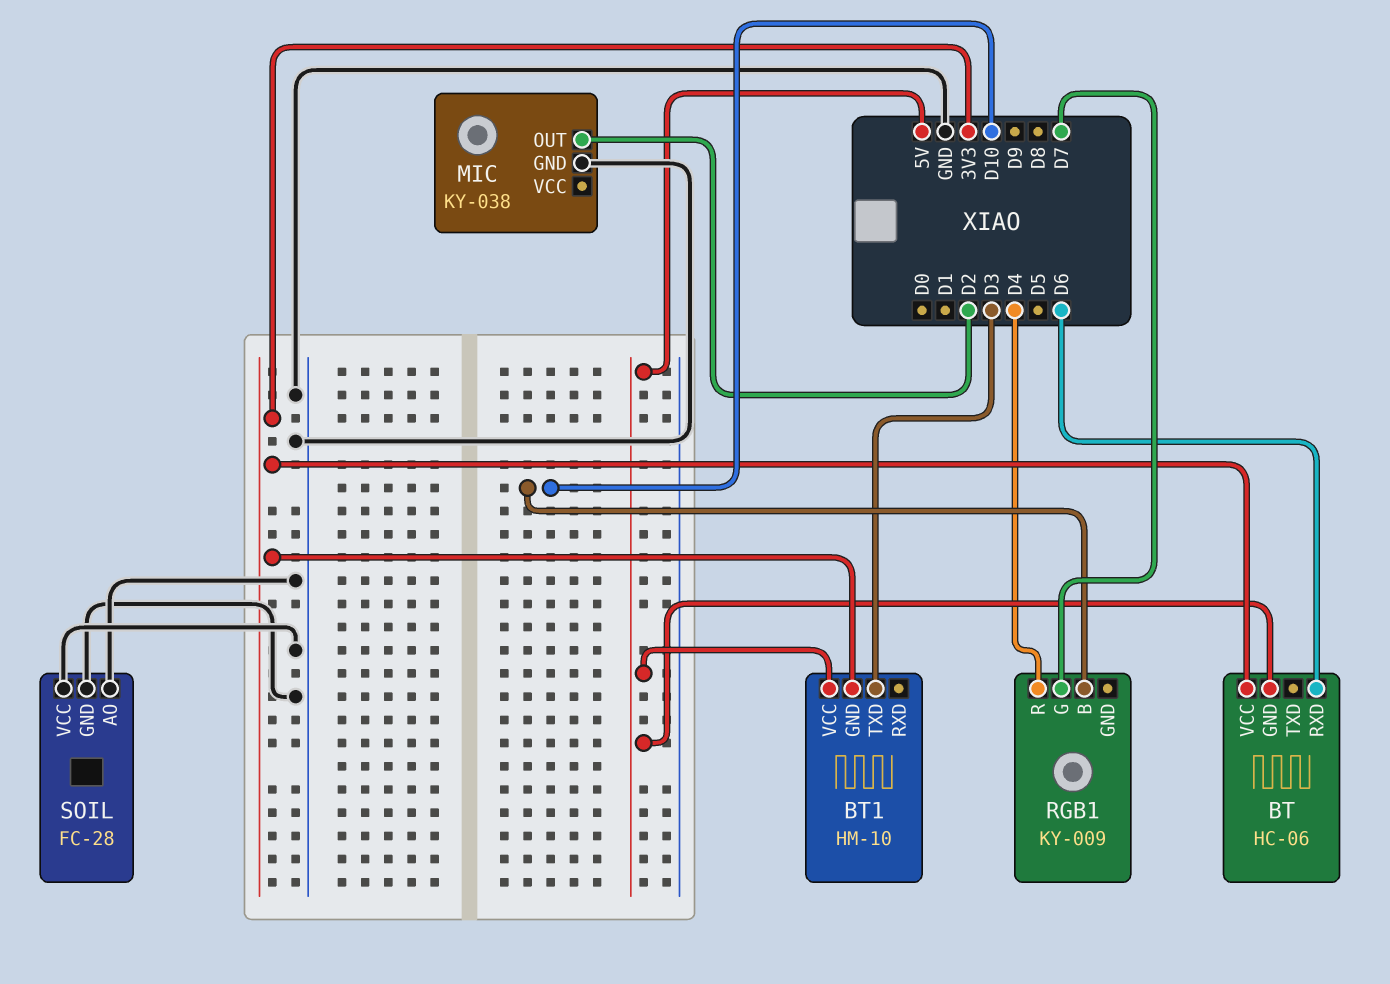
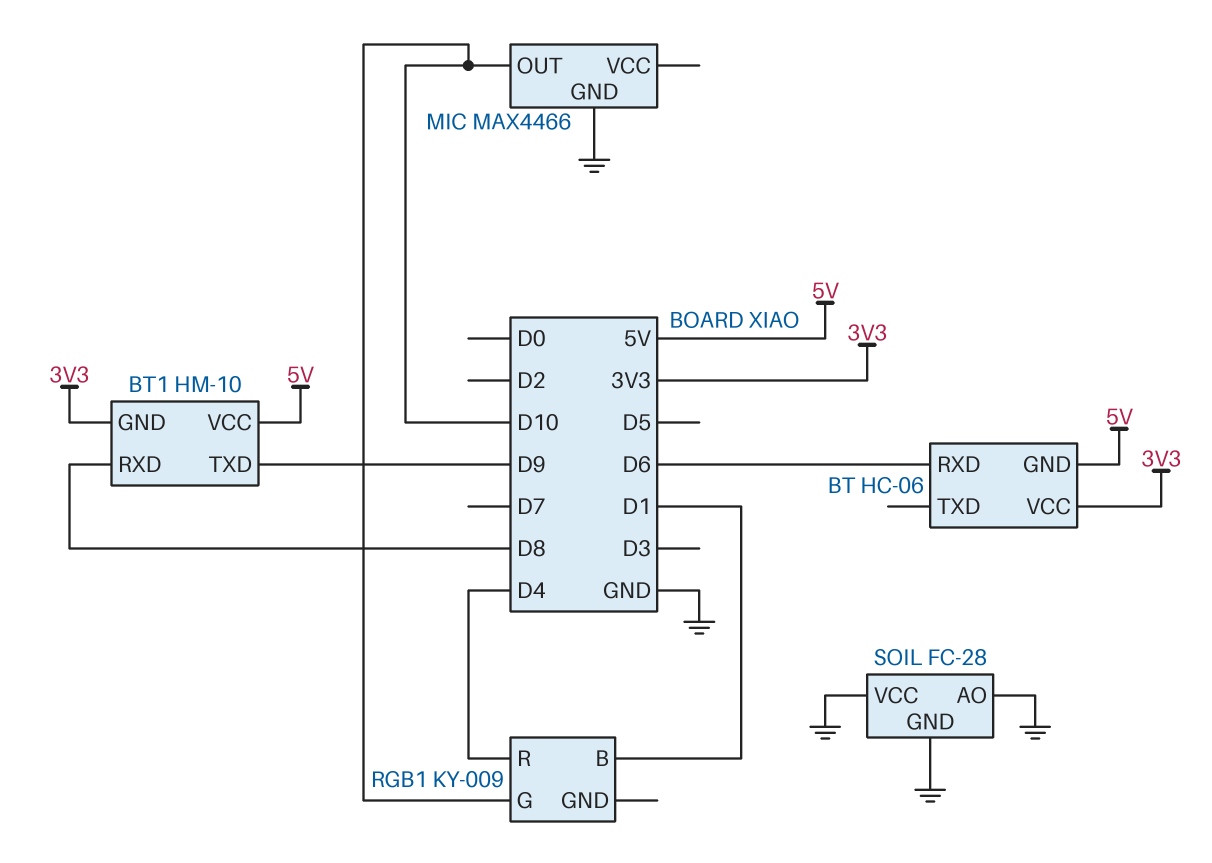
BT1 pin RXD: none -> D8
BT1 pin TXD: D3 -> D9
MIC: KY-038 -> MAX4466
MIC pin OUT: D2 -> D10
RGB1 pin B: D10 -> D1
RGB1 pin G: D7 -> D10

